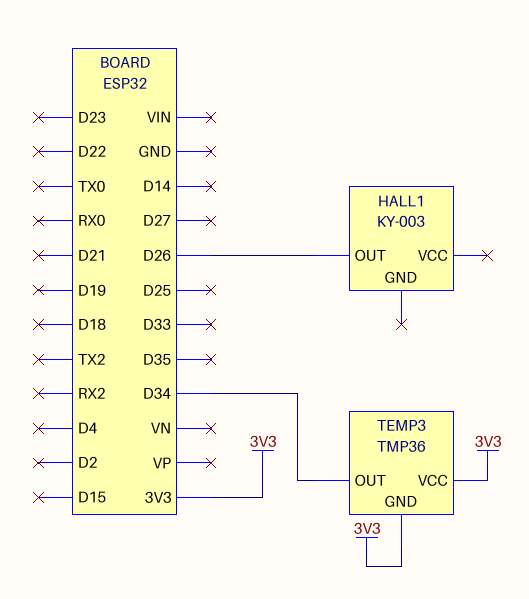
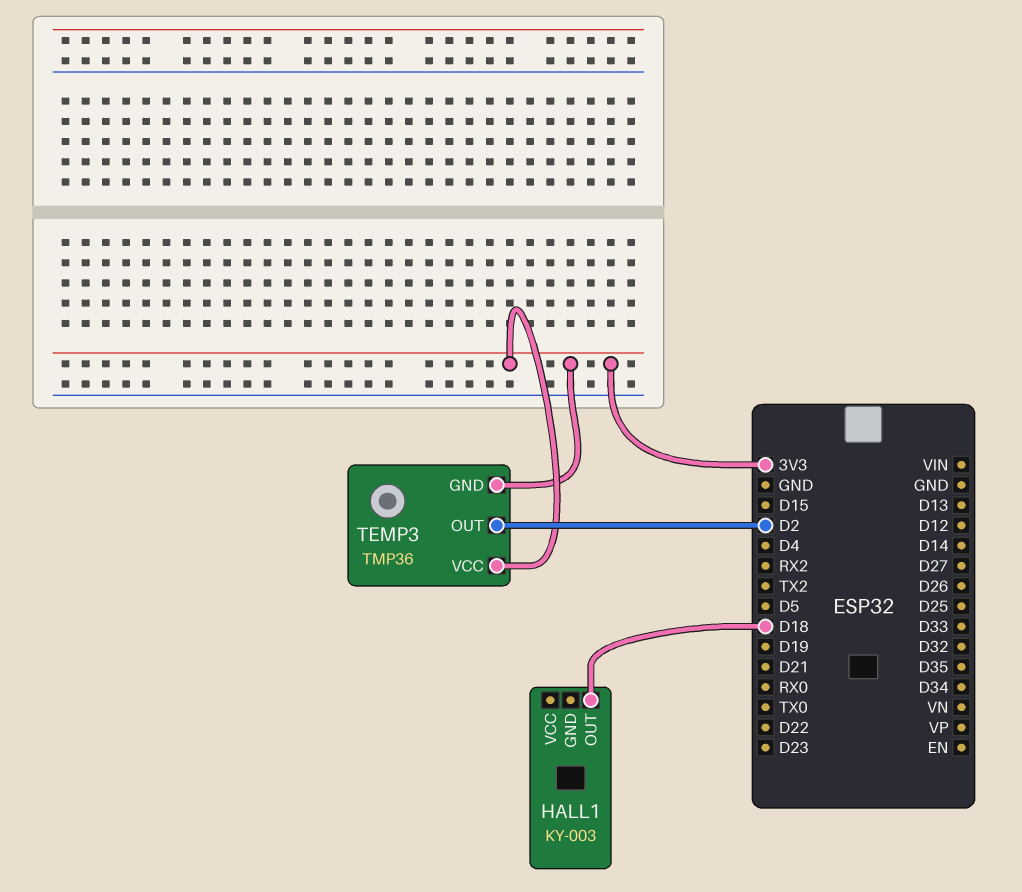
HALL1 pin OUT: D26 -> D18
TEMP3 pin OUT: D34 -> D2

